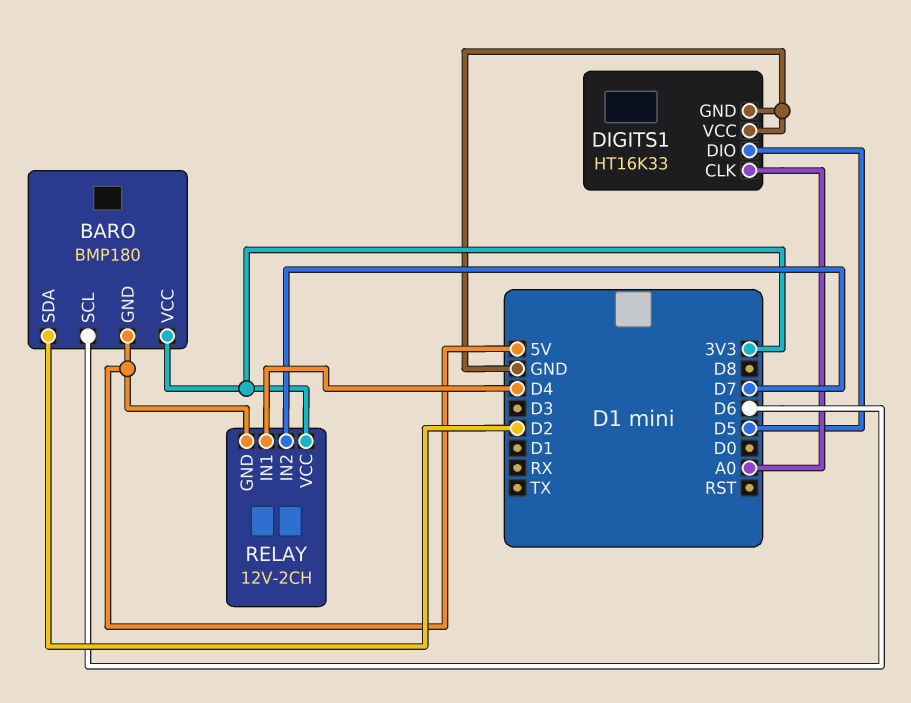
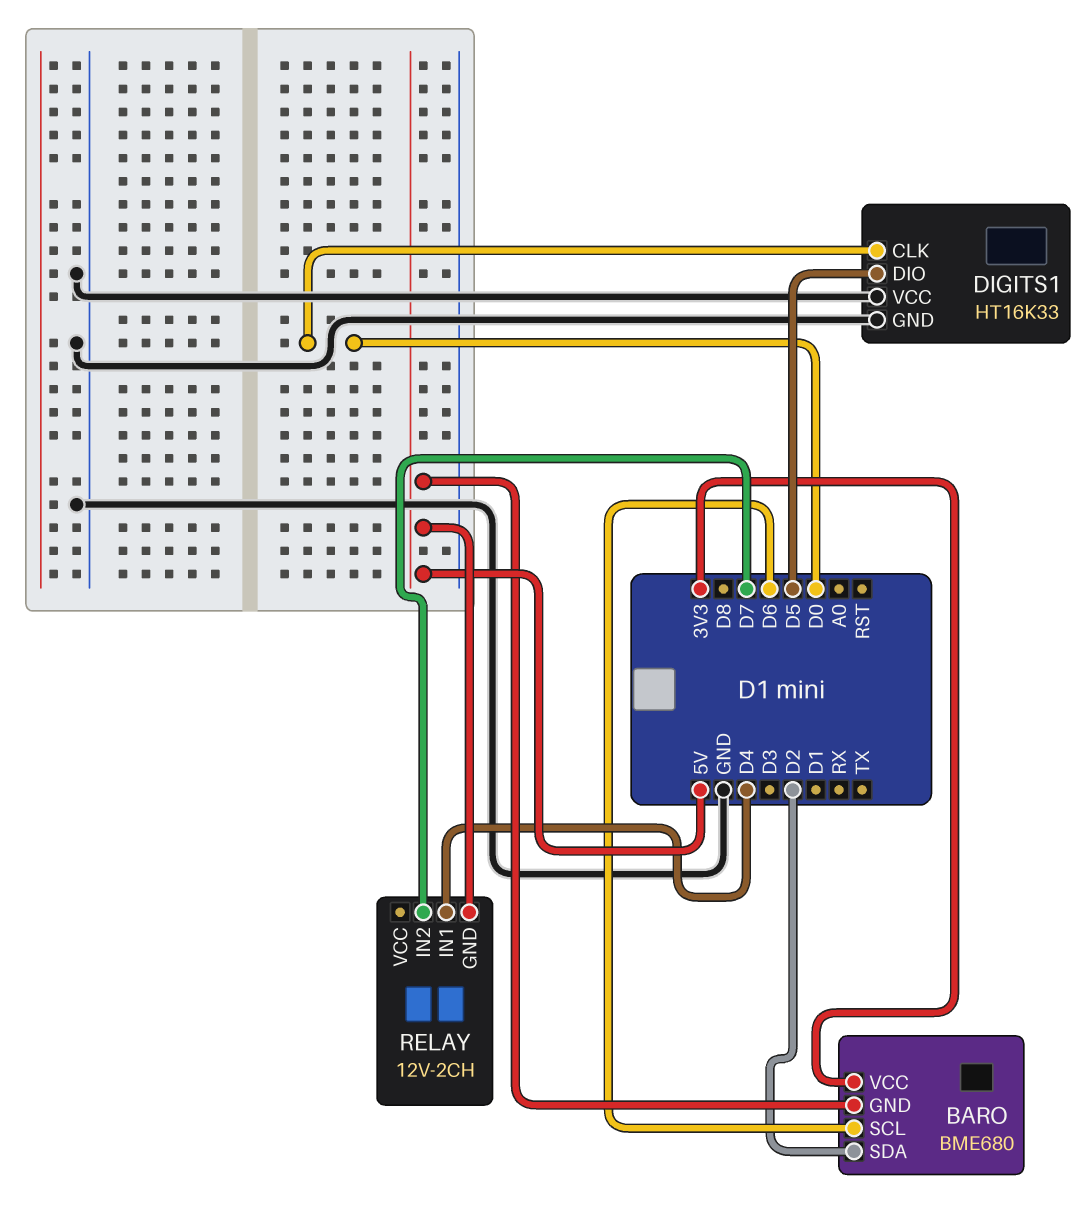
BARO: BMP180 -> BME680
DIGITS1 pin CLK: A0 -> D0
RELAY pin VCC: 3V3 -> none

